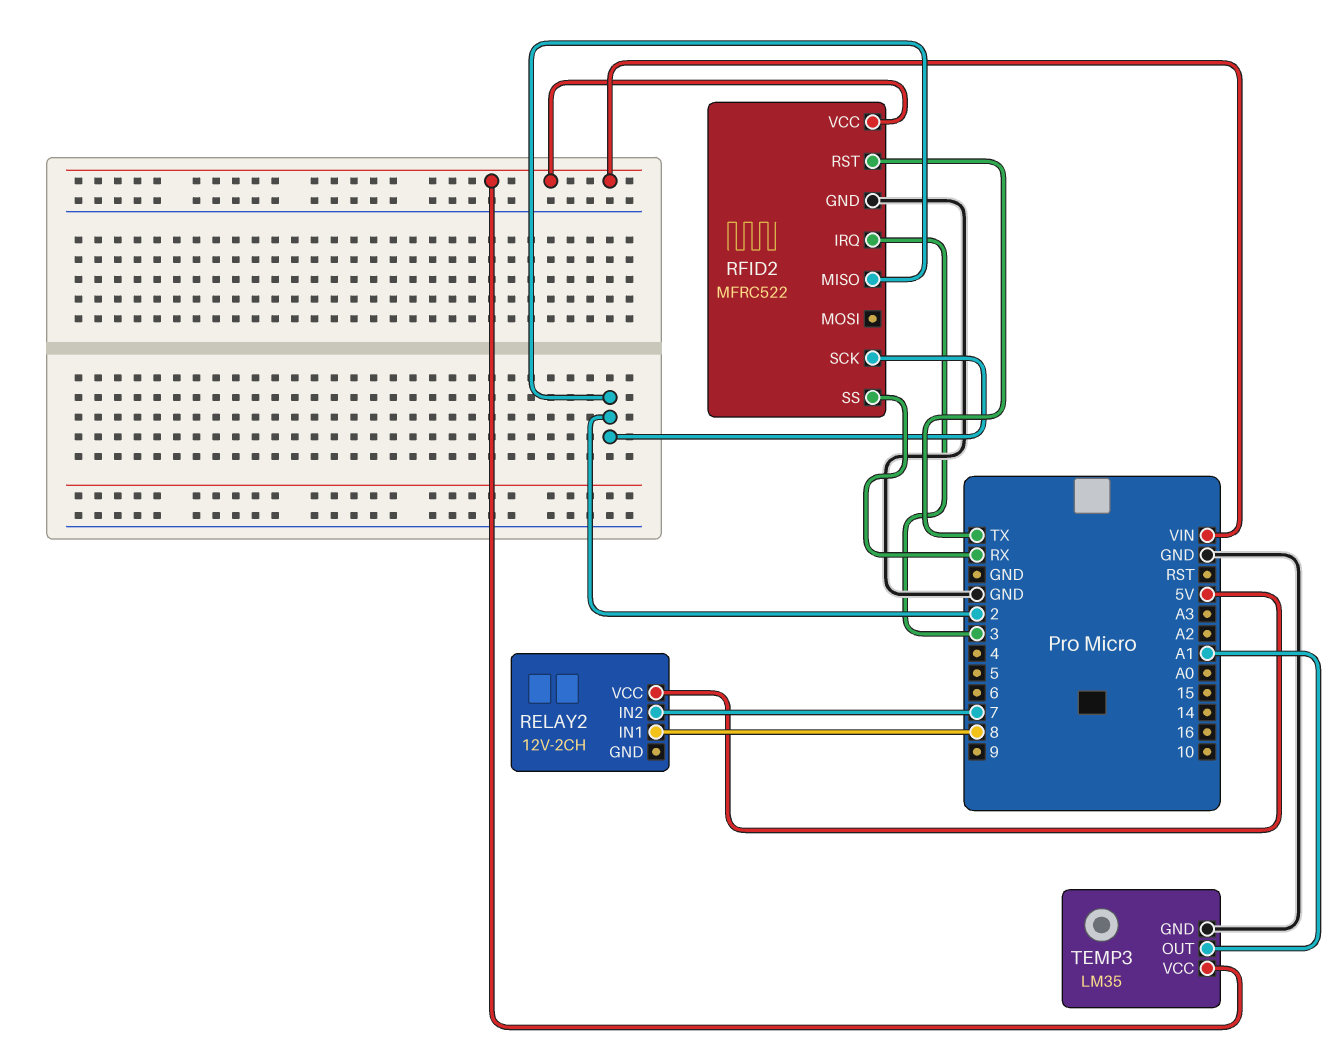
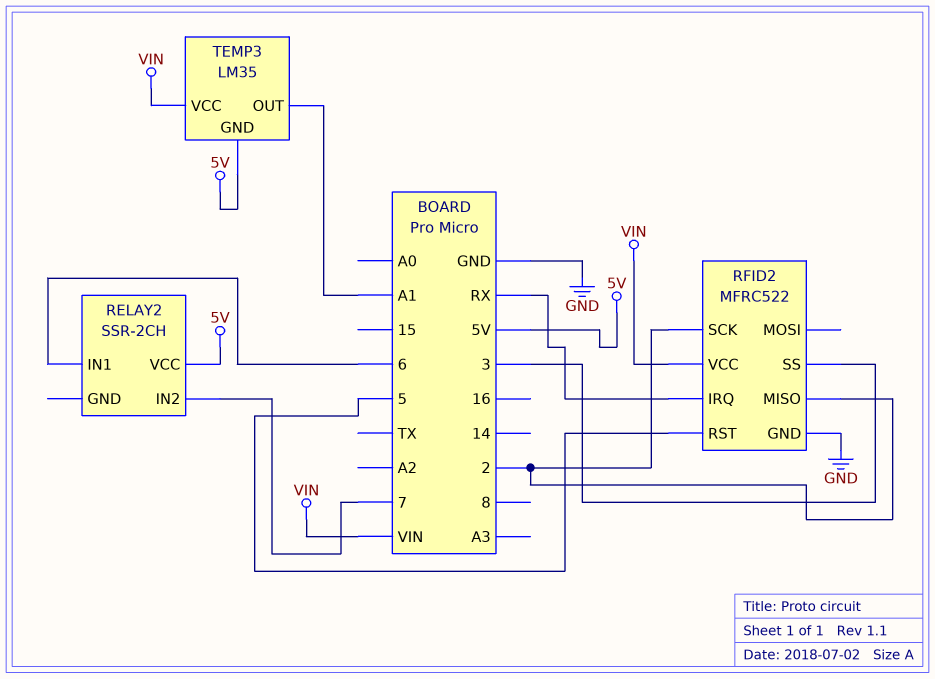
RELAY2: 12V-2CH -> SSR-2CH
RELAY2 pin IN1: 8 -> 6
RFID2 pin IRQ: 3 -> RX
RFID2 pin RST: TX -> 5
RFID2 pin SS: RX -> 3
TEMP3 pin GND: GND -> 5V

